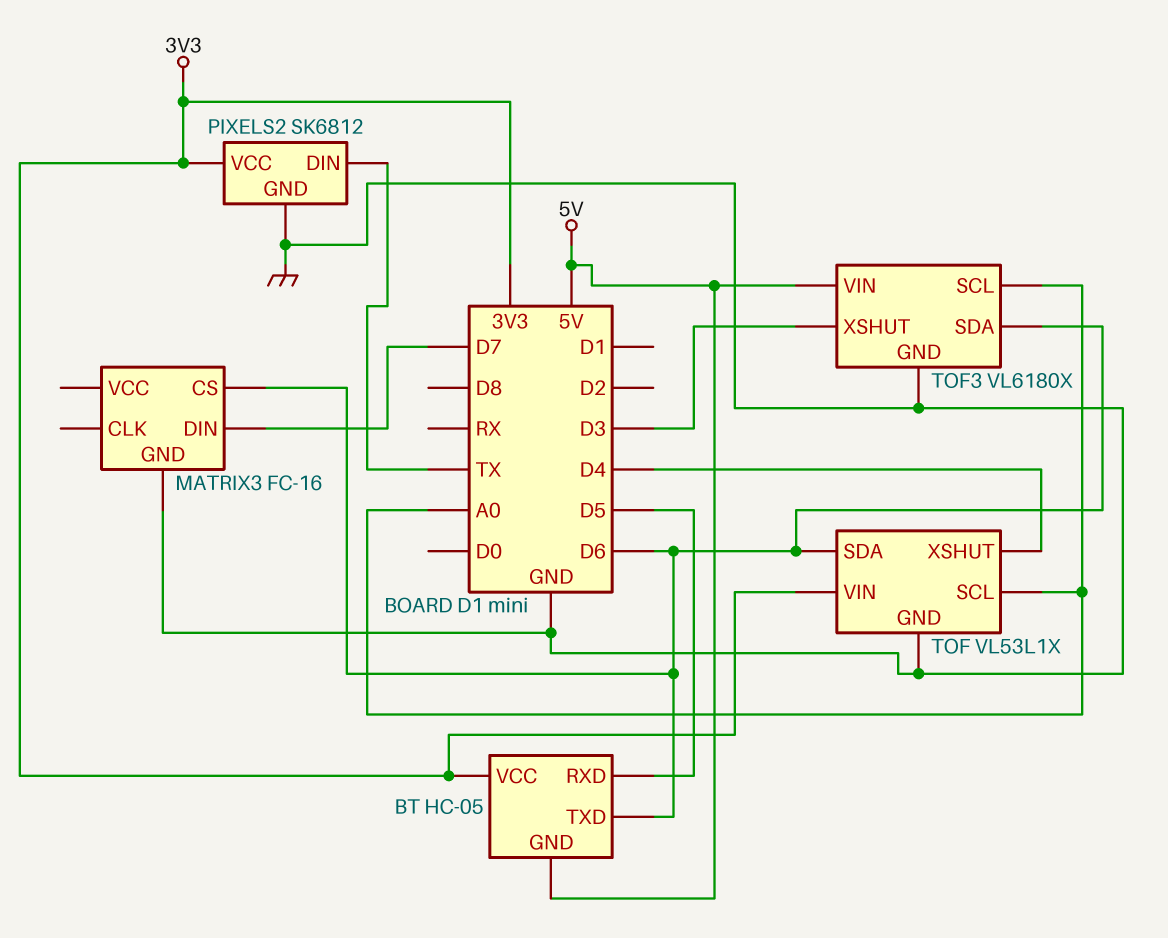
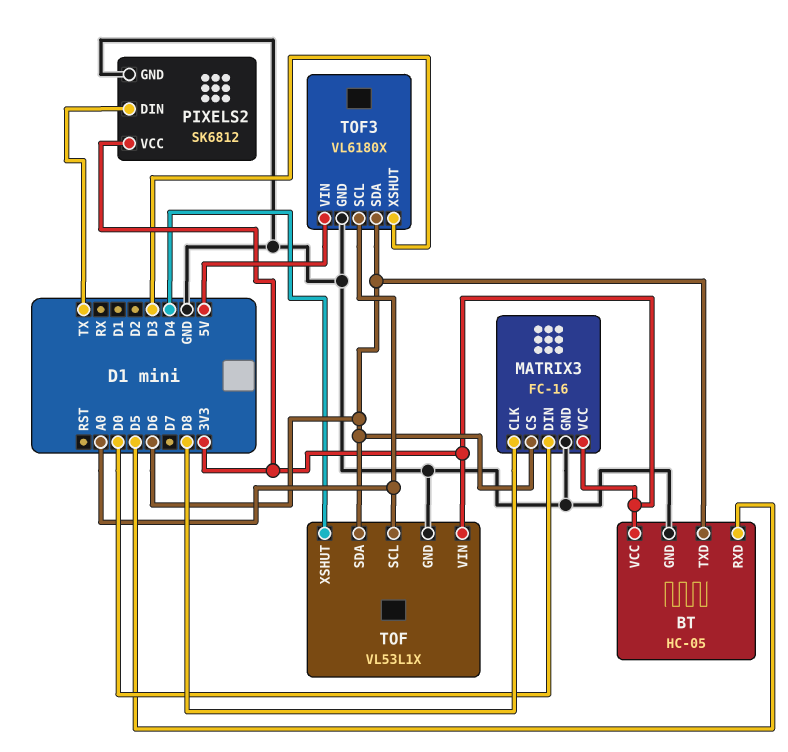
BT pin GND: 5V -> GND
MATRIX3 pin CLK: none -> D8
MATRIX3 pin DIN: D7 -> D0
MATRIX3 pin VCC: none -> 3V3

